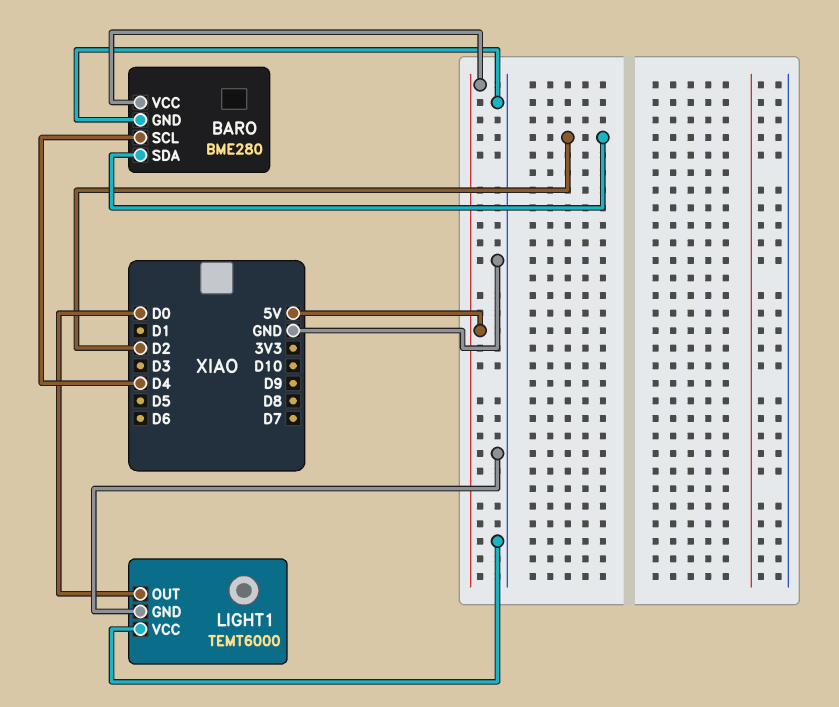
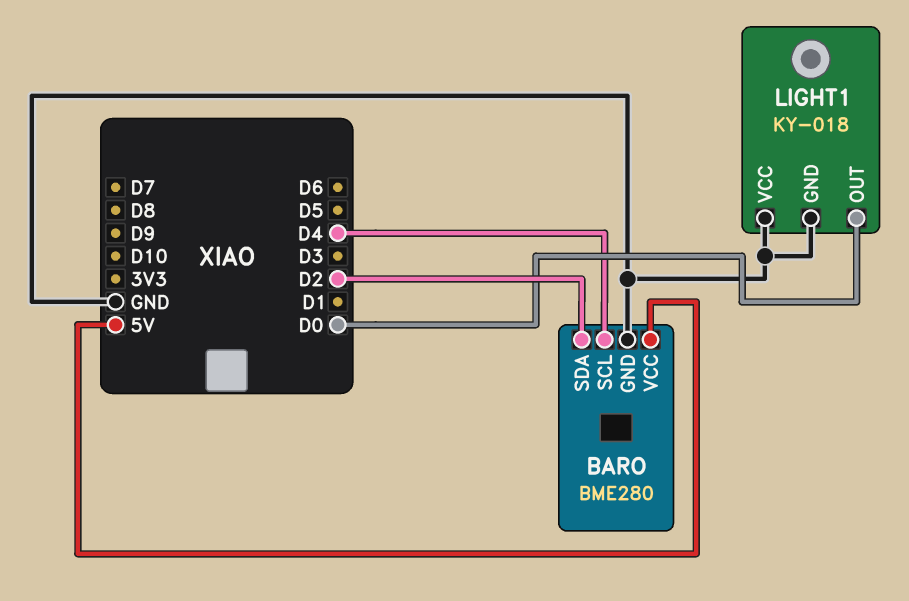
LIGHT1: TEMT6000 -> KY-018

